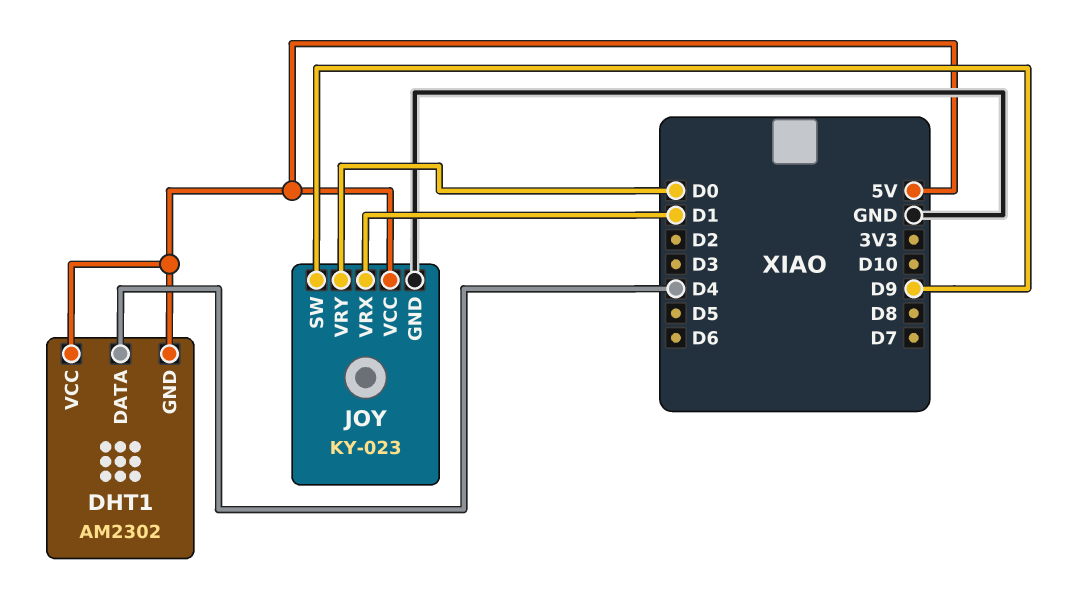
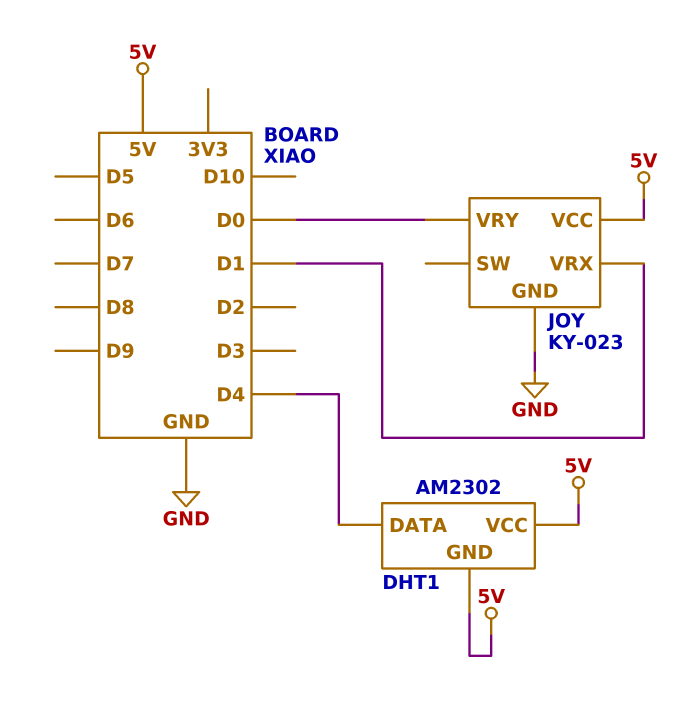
JOY pin SW: D9 -> none

